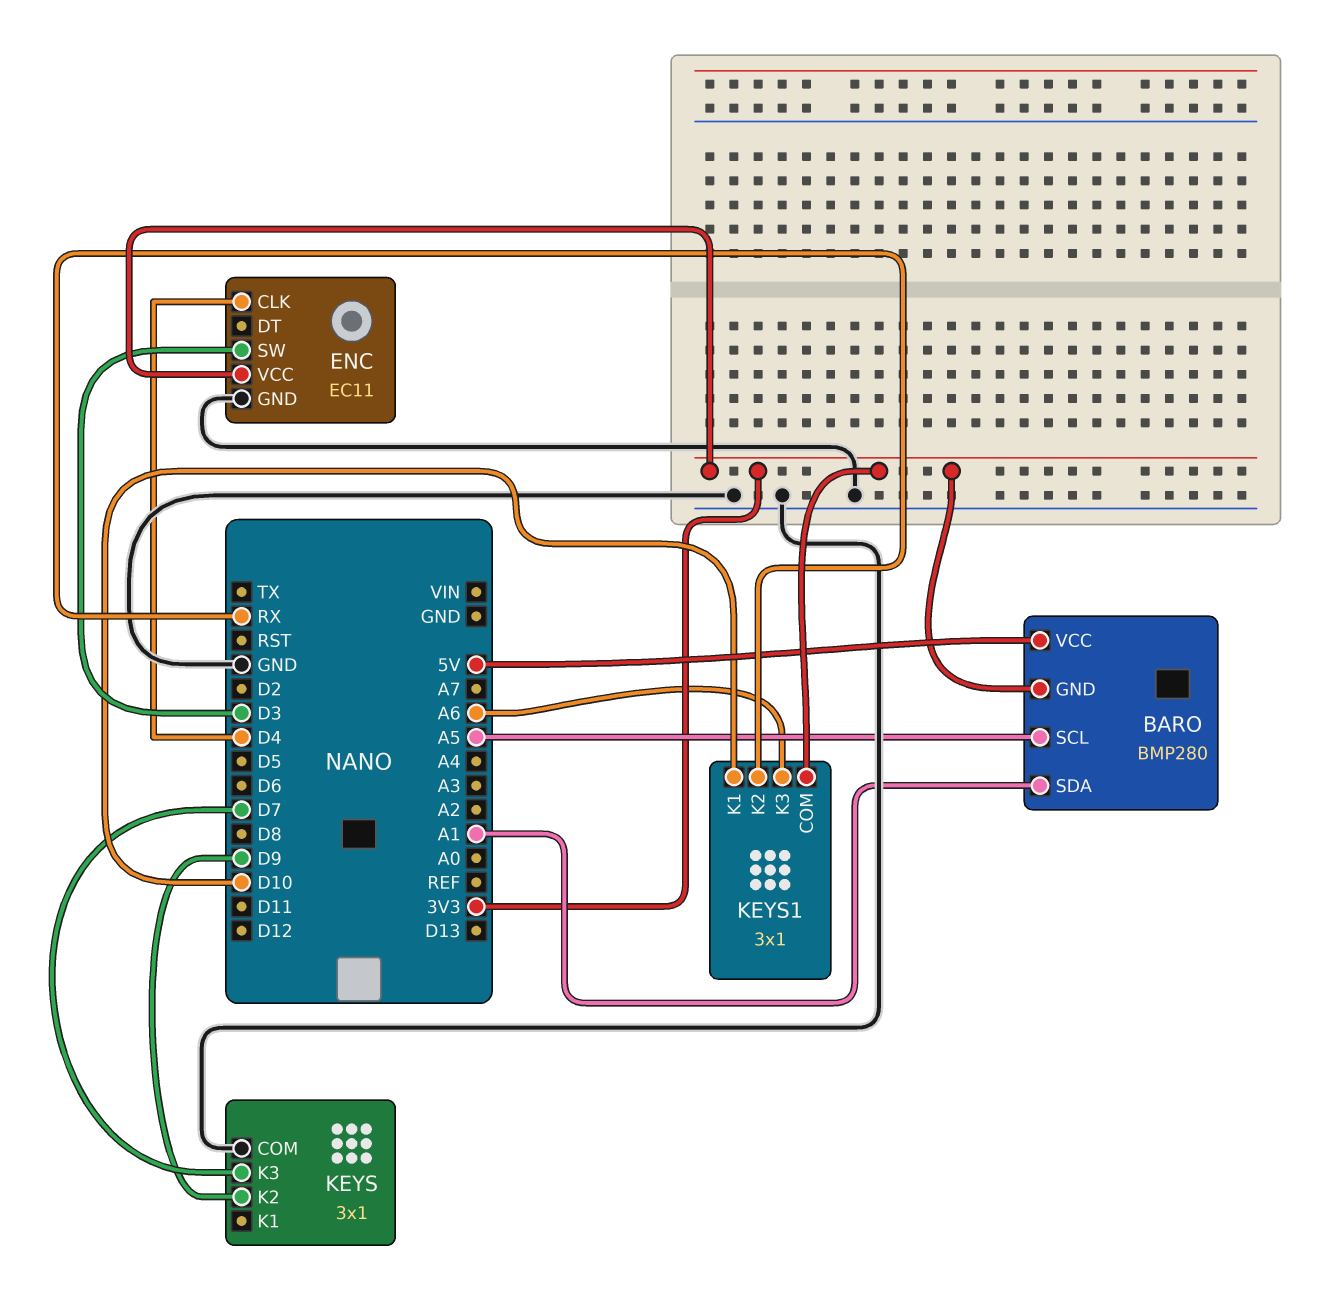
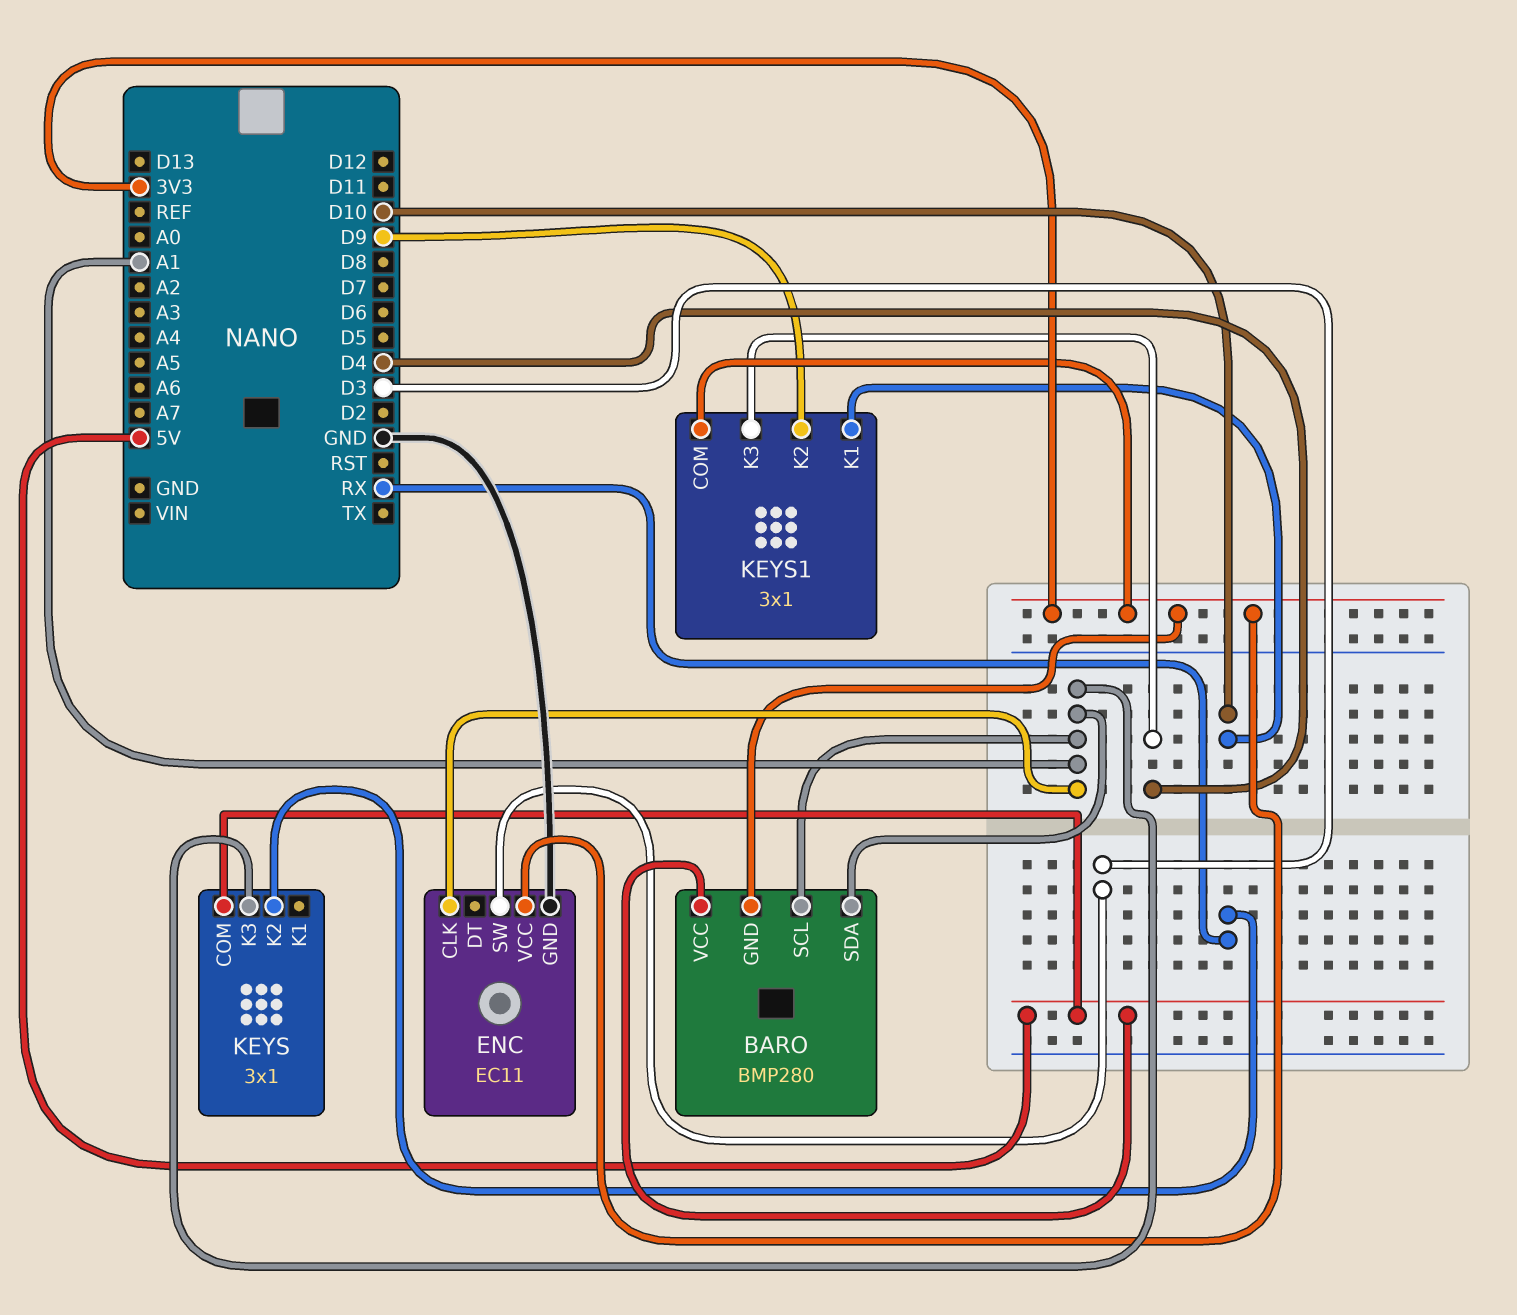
BARO pin SCL: A5 -> A1
ENC pin CLK: D4 -> A1
KEYS pin COM: GND -> 5V
KEYS pin K2: D9 -> RX
KEYS pin K3: D7 -> A1
KEYS1 pin K2: RX -> D9
KEYS1 pin K3: A6 -> D4

